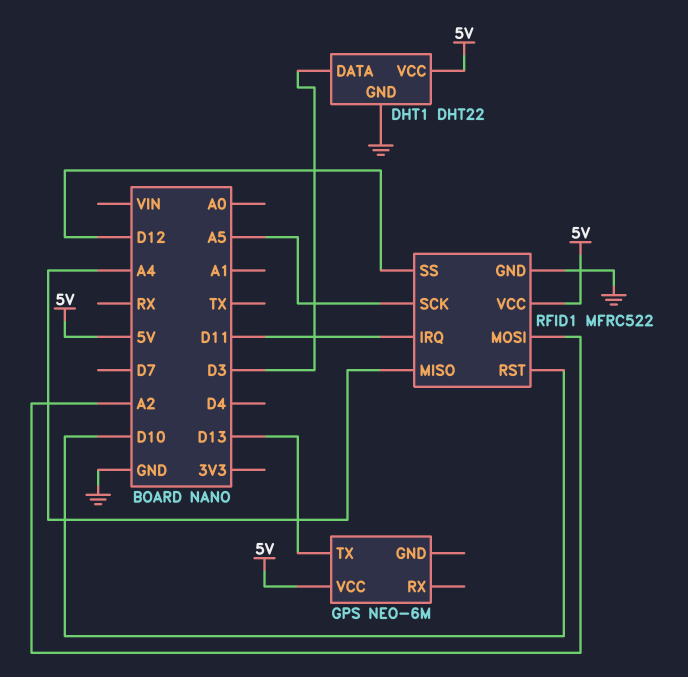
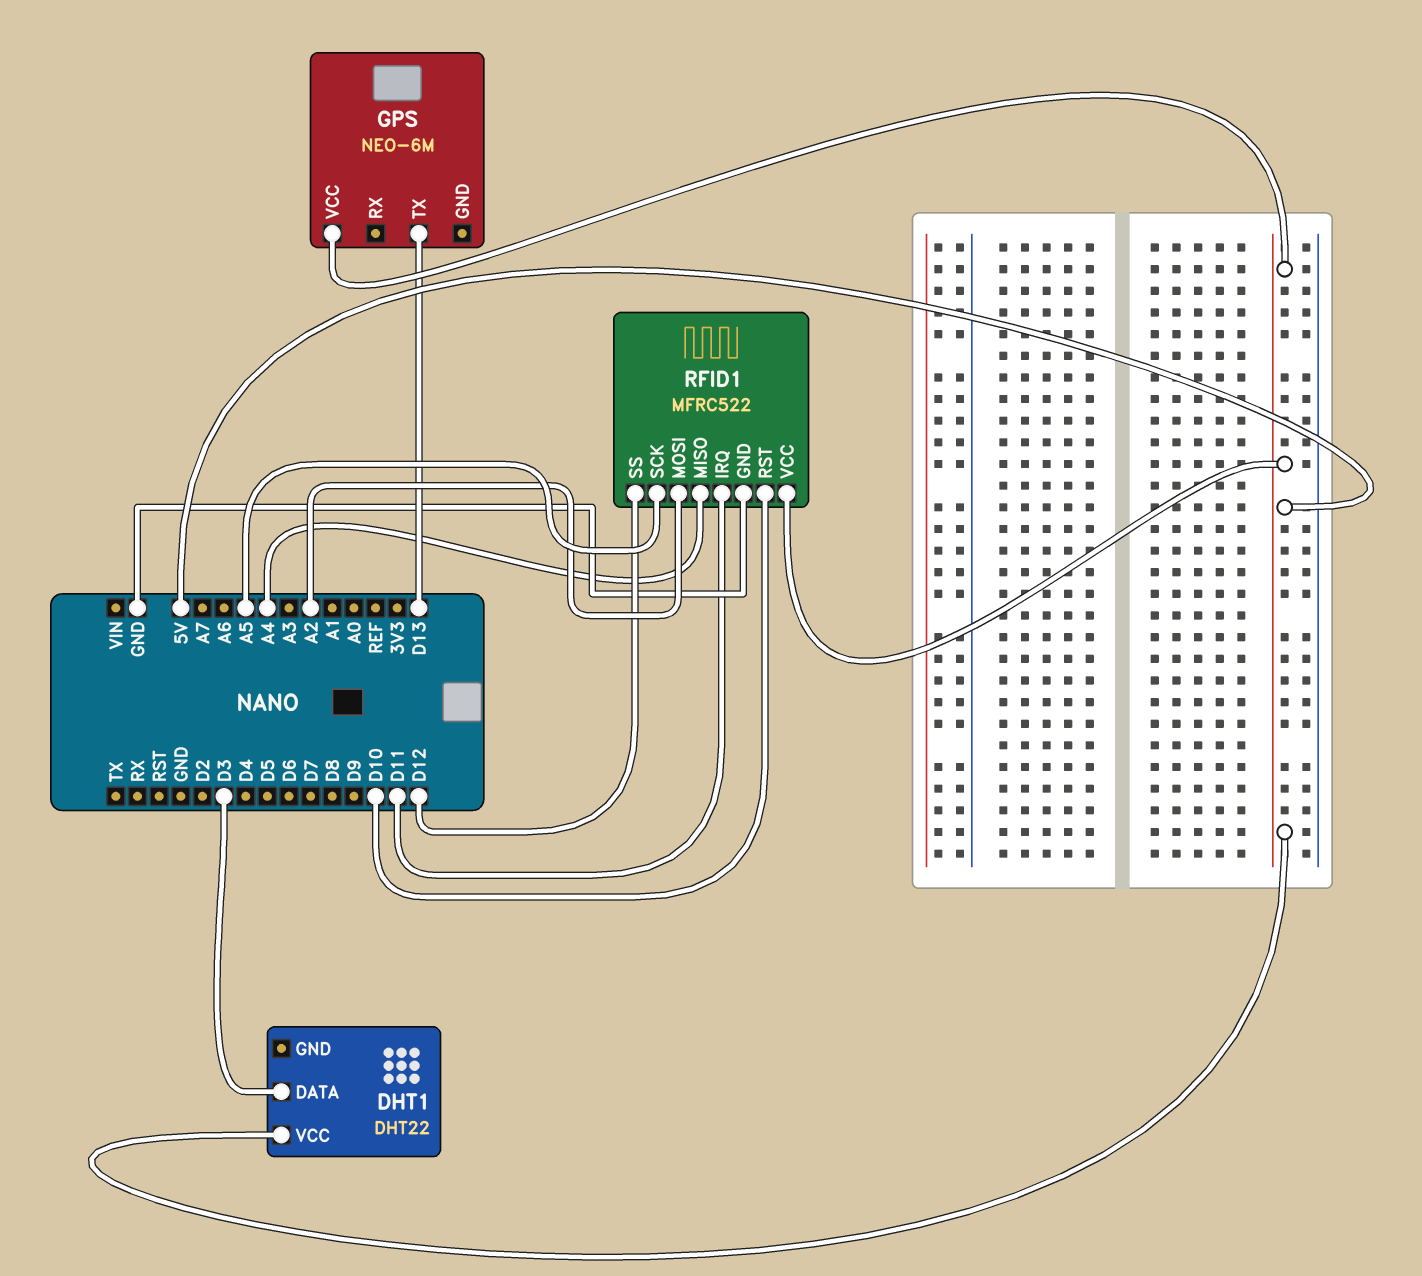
DHT1 pin GND: GND -> none

